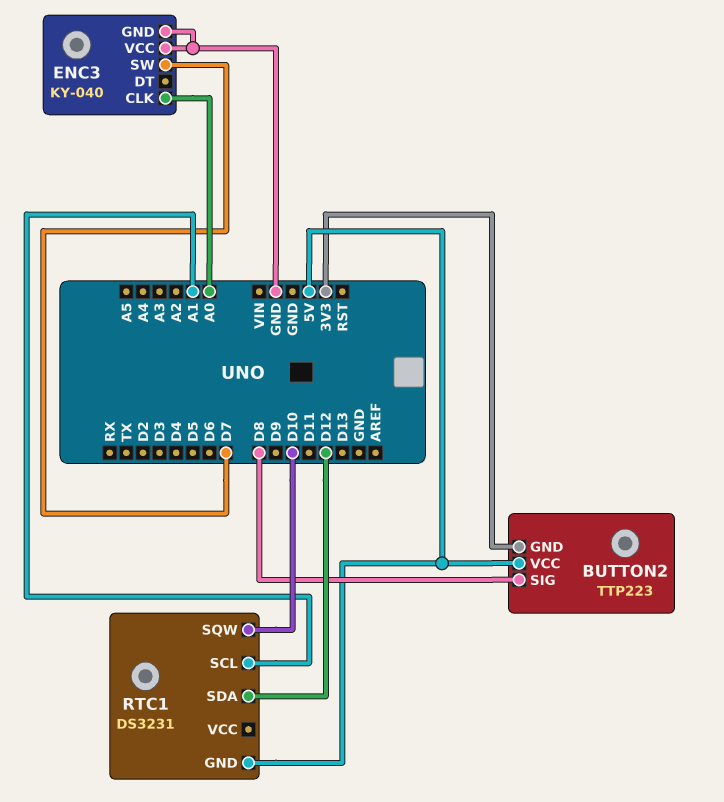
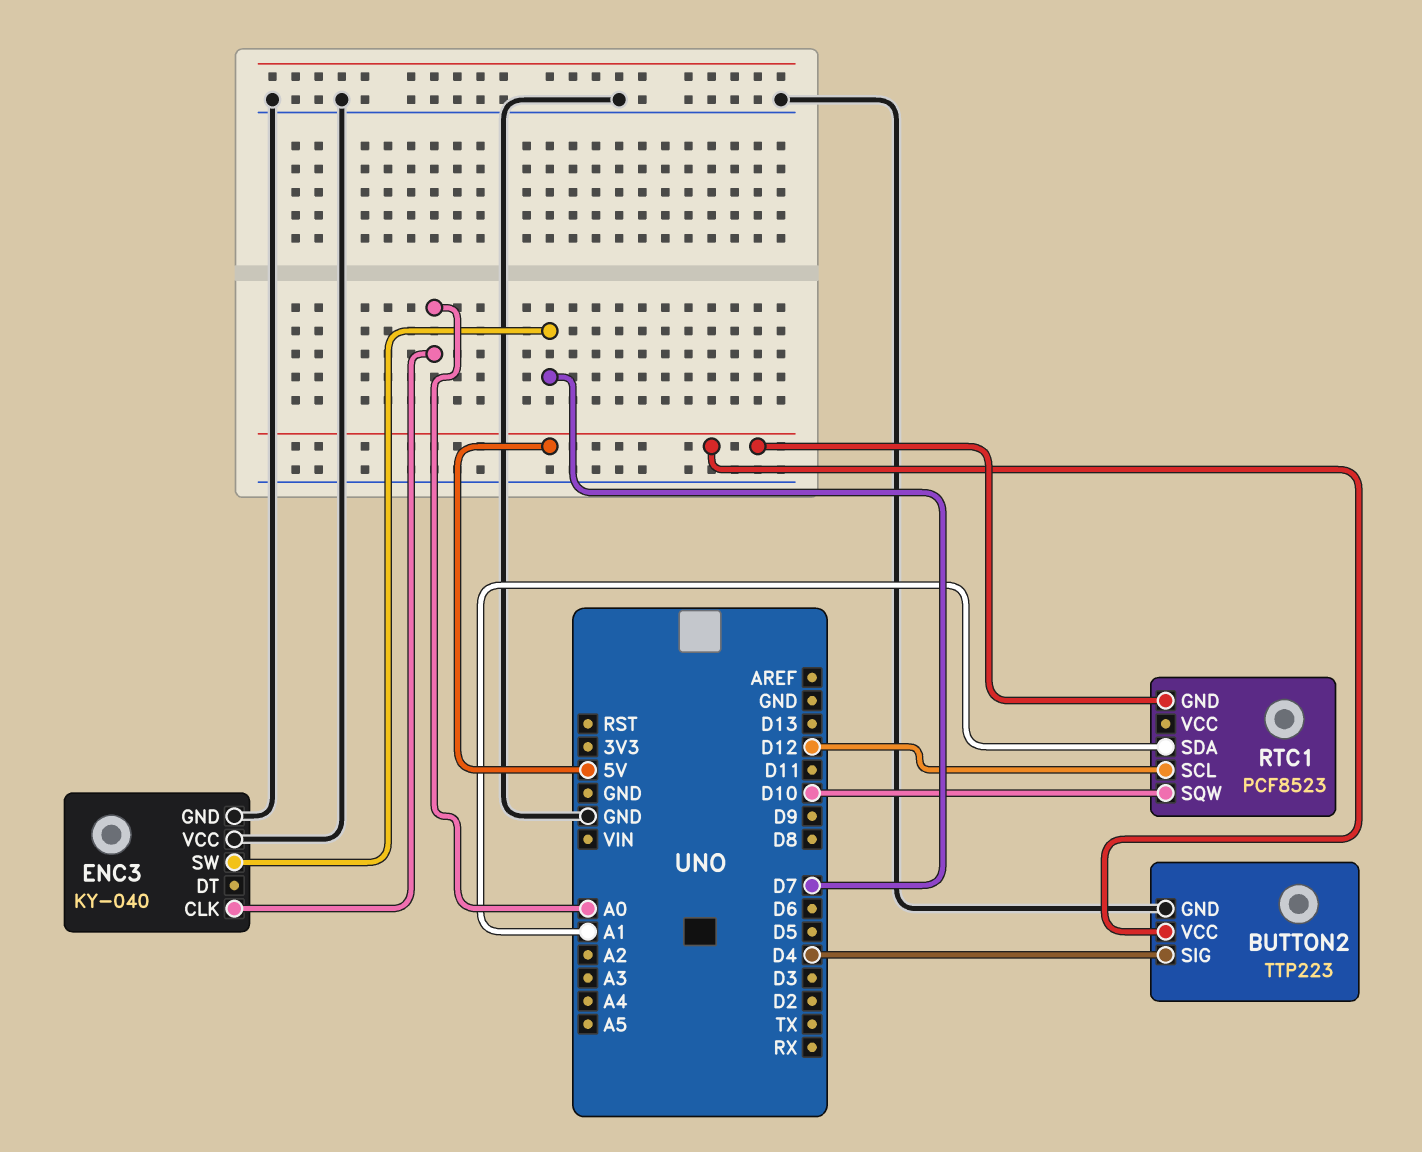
BUTTON2 pin GND: 3V3 -> GND
BUTTON2 pin SIG: D8 -> D4
RTC1: DS3231 -> PCF8523
RTC1 pin SCL: A1 -> D12
RTC1 pin SDA: D12 -> A1

